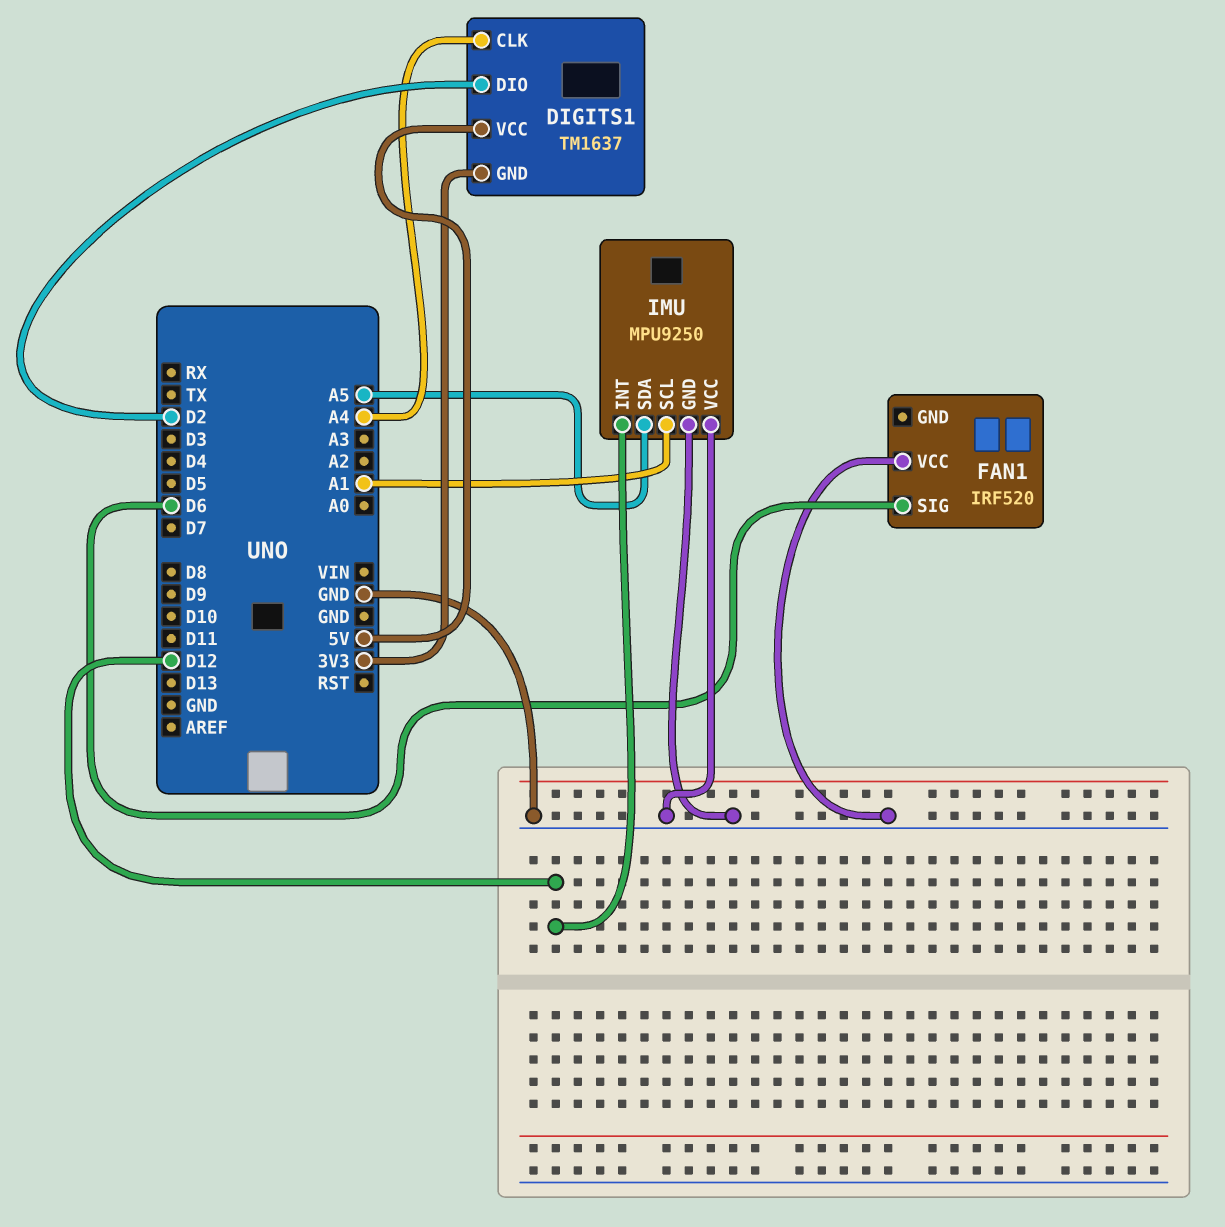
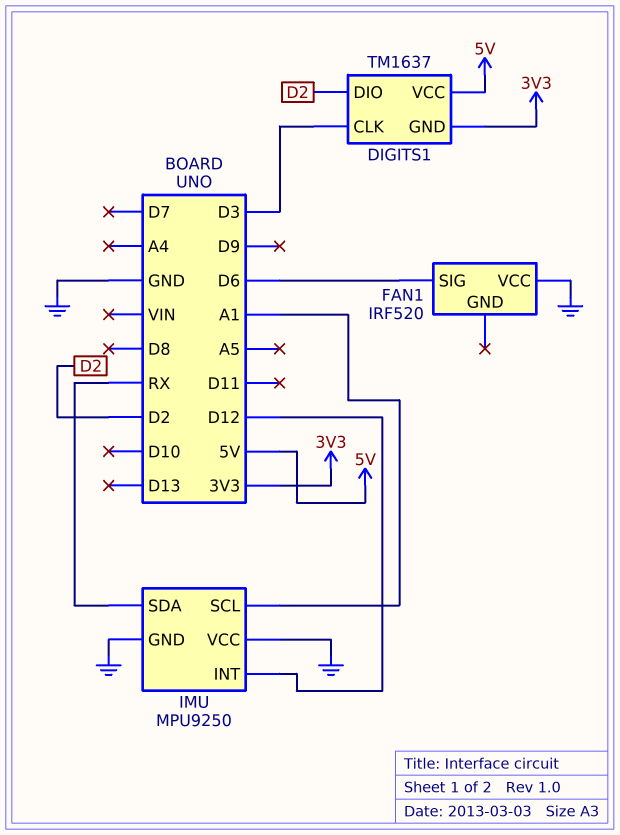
DIGITS1 pin CLK: A4 -> D3
IMU pin SDA: A5 -> RX

